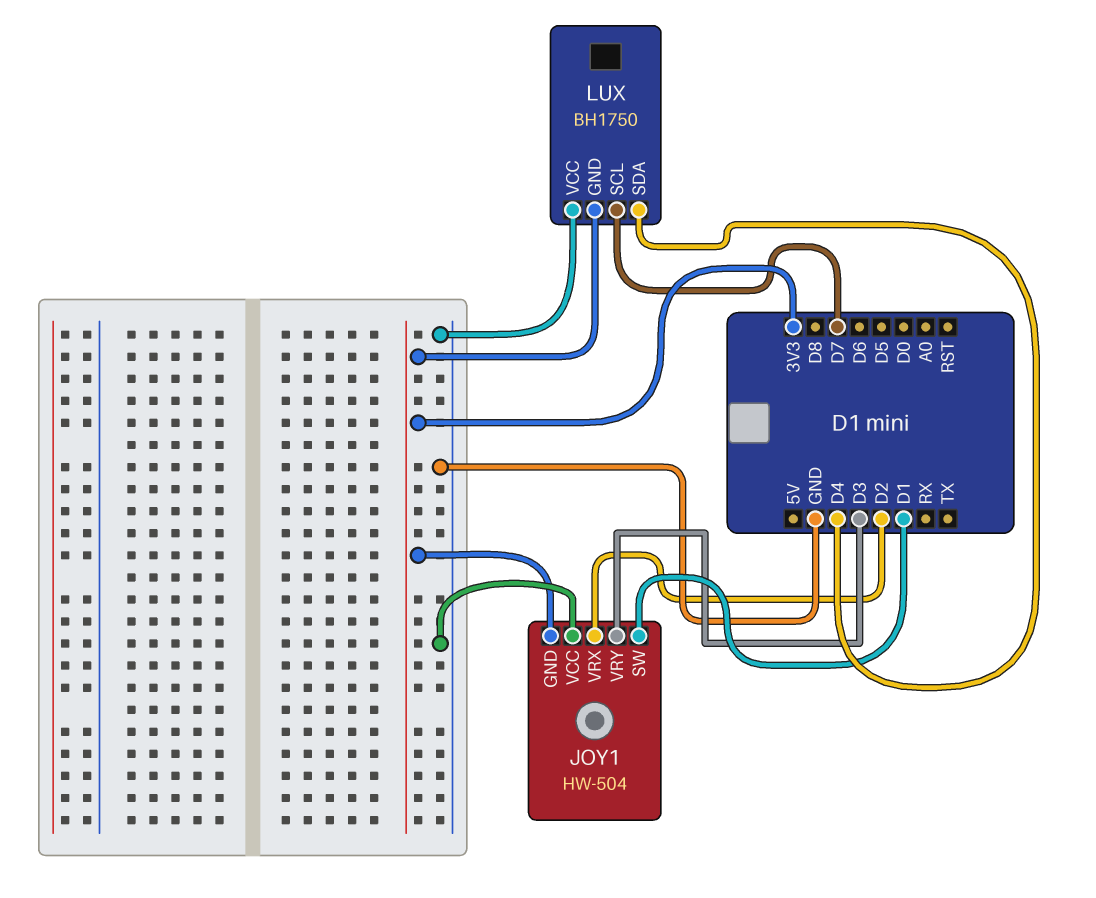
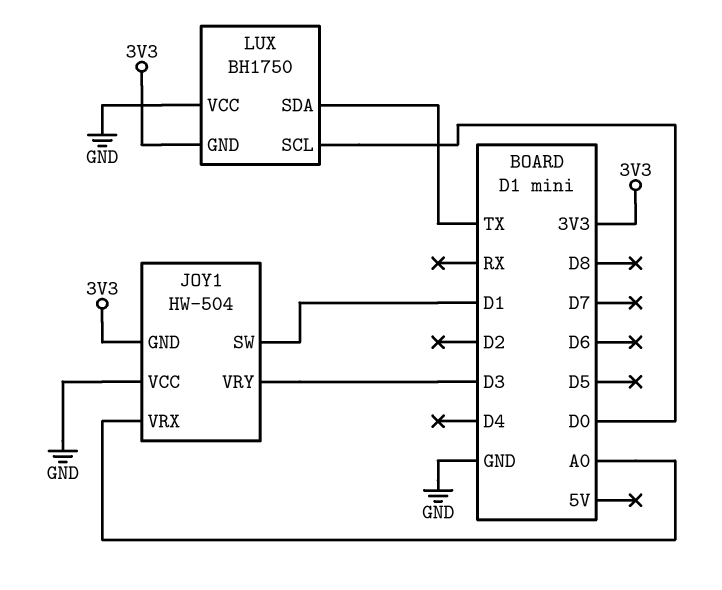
JOY1 pin VRX: D2 -> A0
LUX pin SCL: D7 -> D0
LUX pin SDA: D4 -> TX

